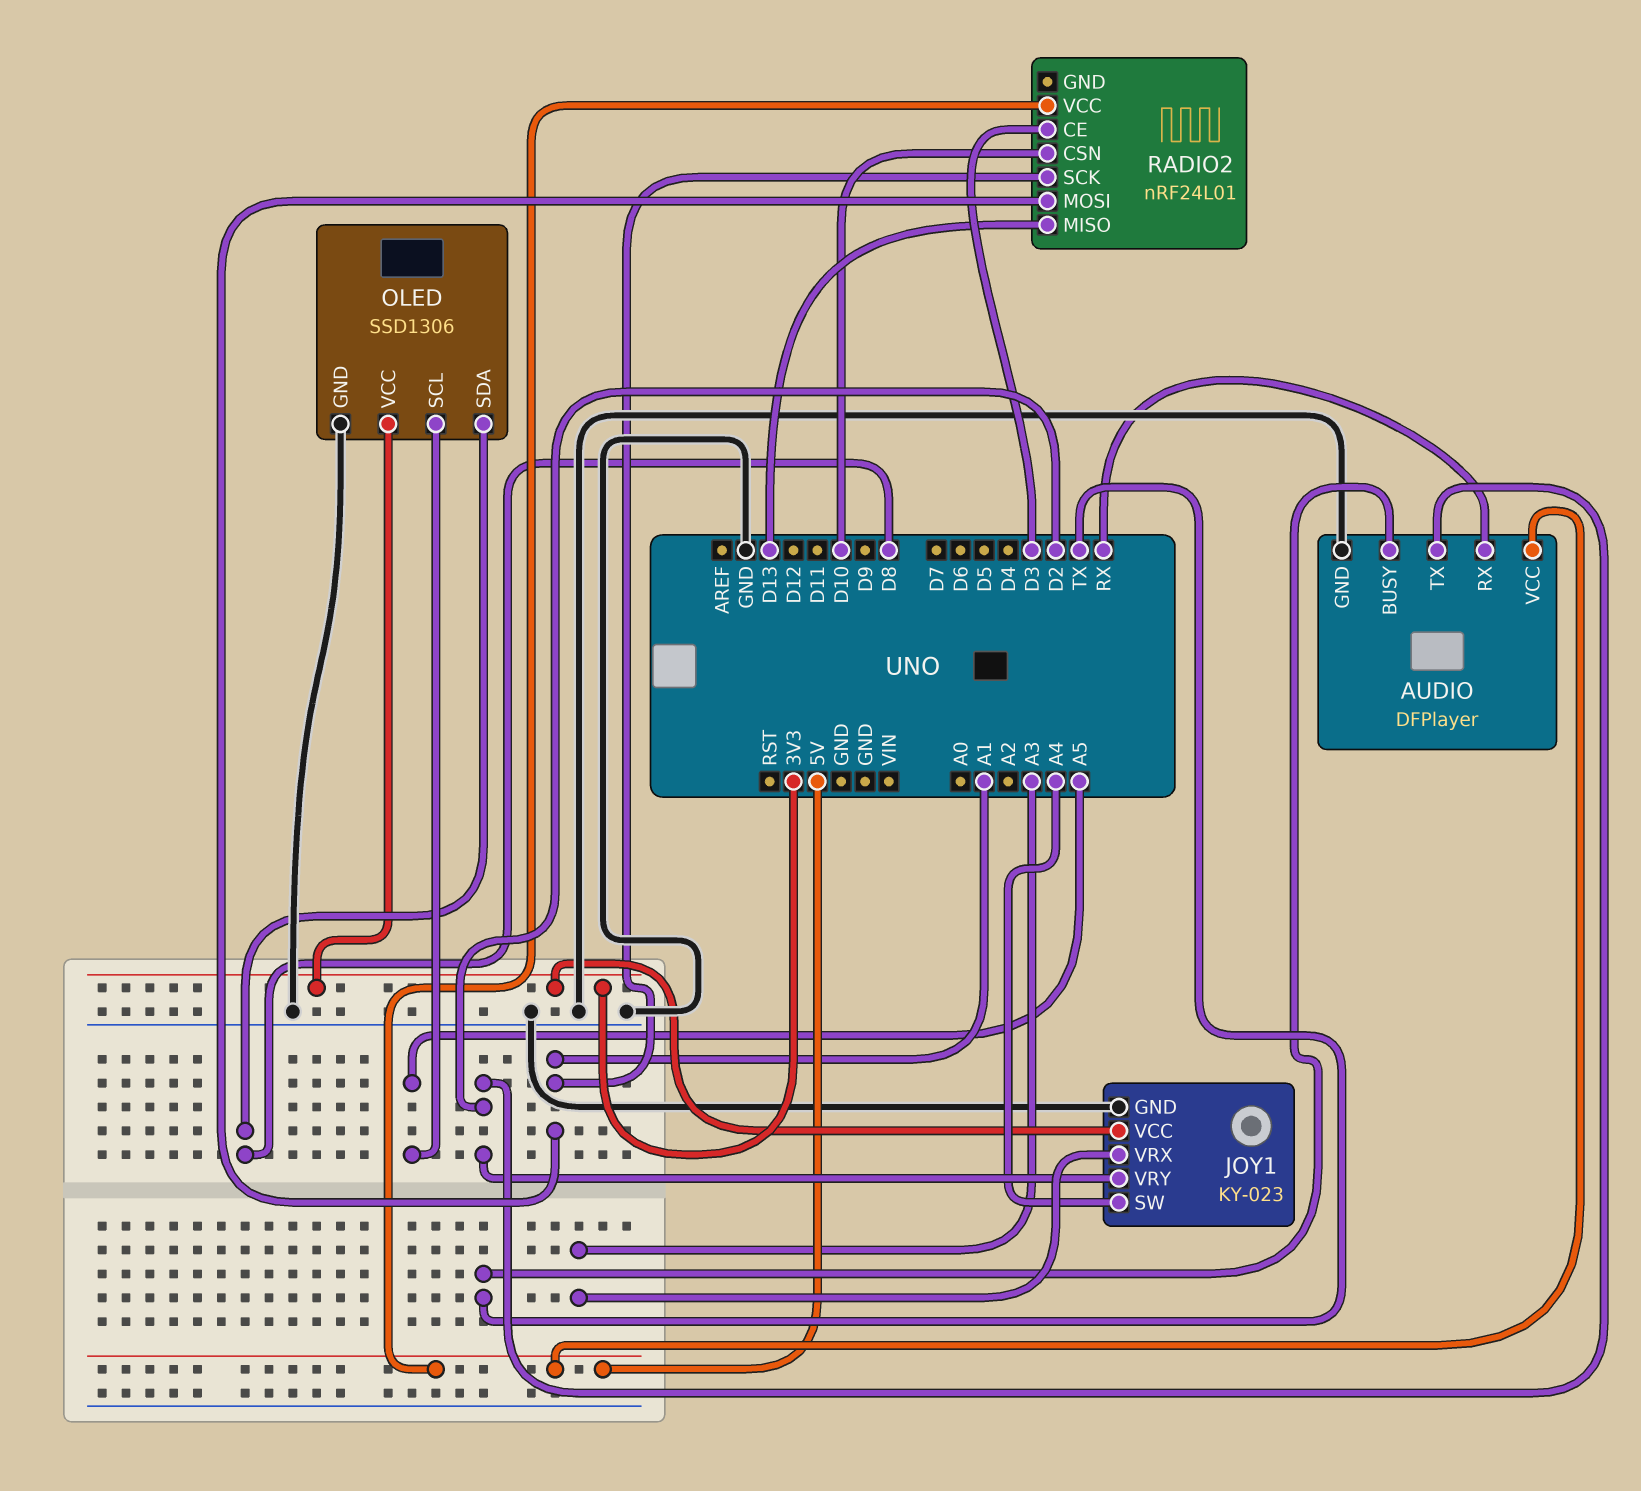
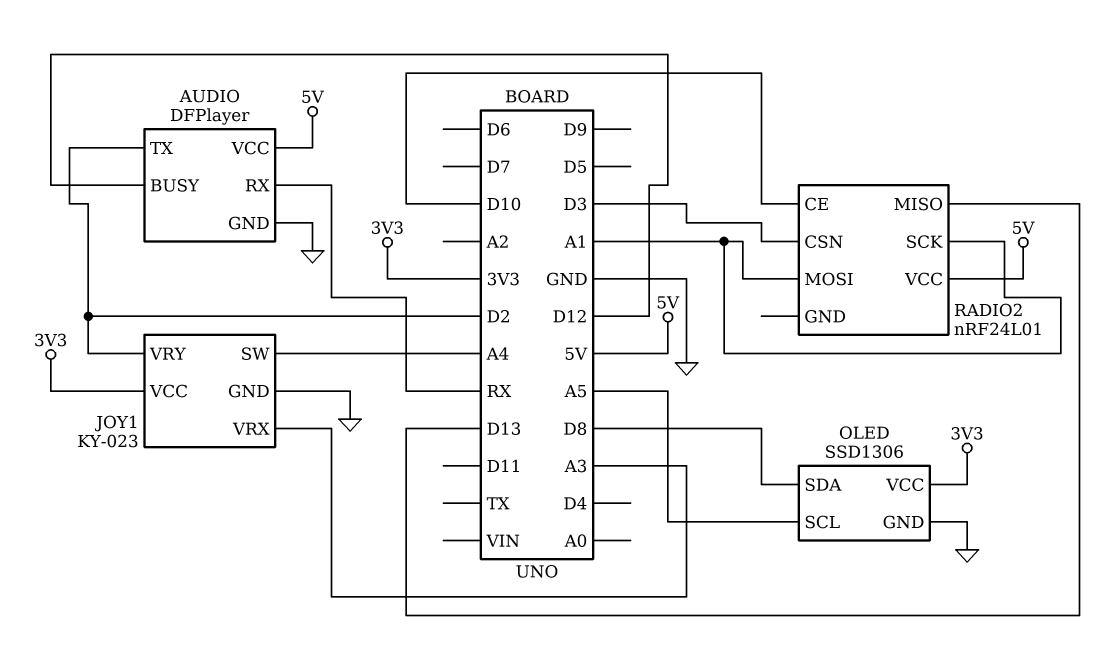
AUDIO pin BUSY: TX -> D12
RADIO2 pin CE: D3 -> D10
RADIO2 pin CSN: D10 -> D3

